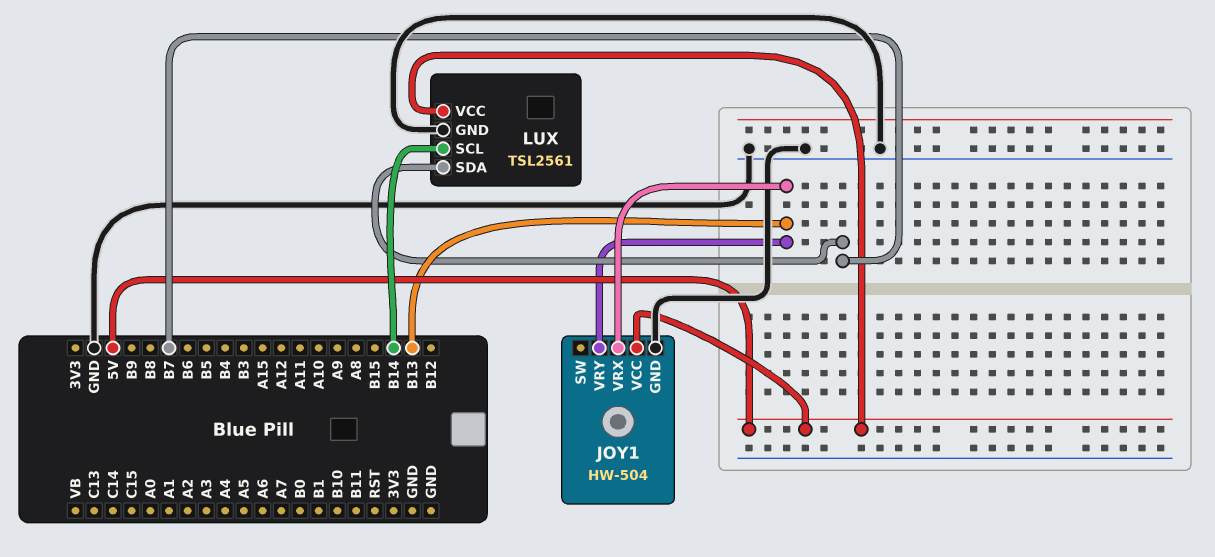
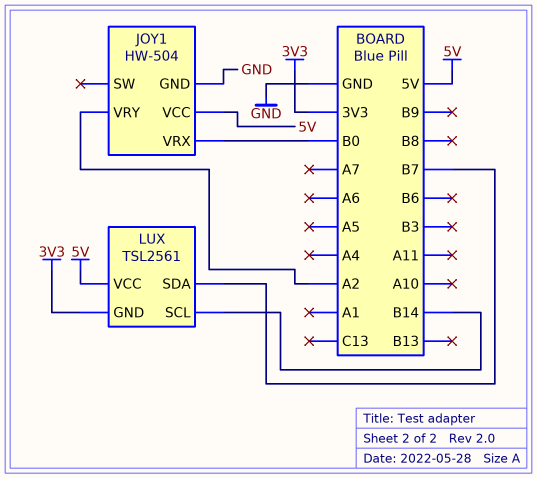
JOY1 pin VRX: B13 -> B0
JOY1 pin VRY: B13 -> A2
LUX pin GND: GND -> 3V3

